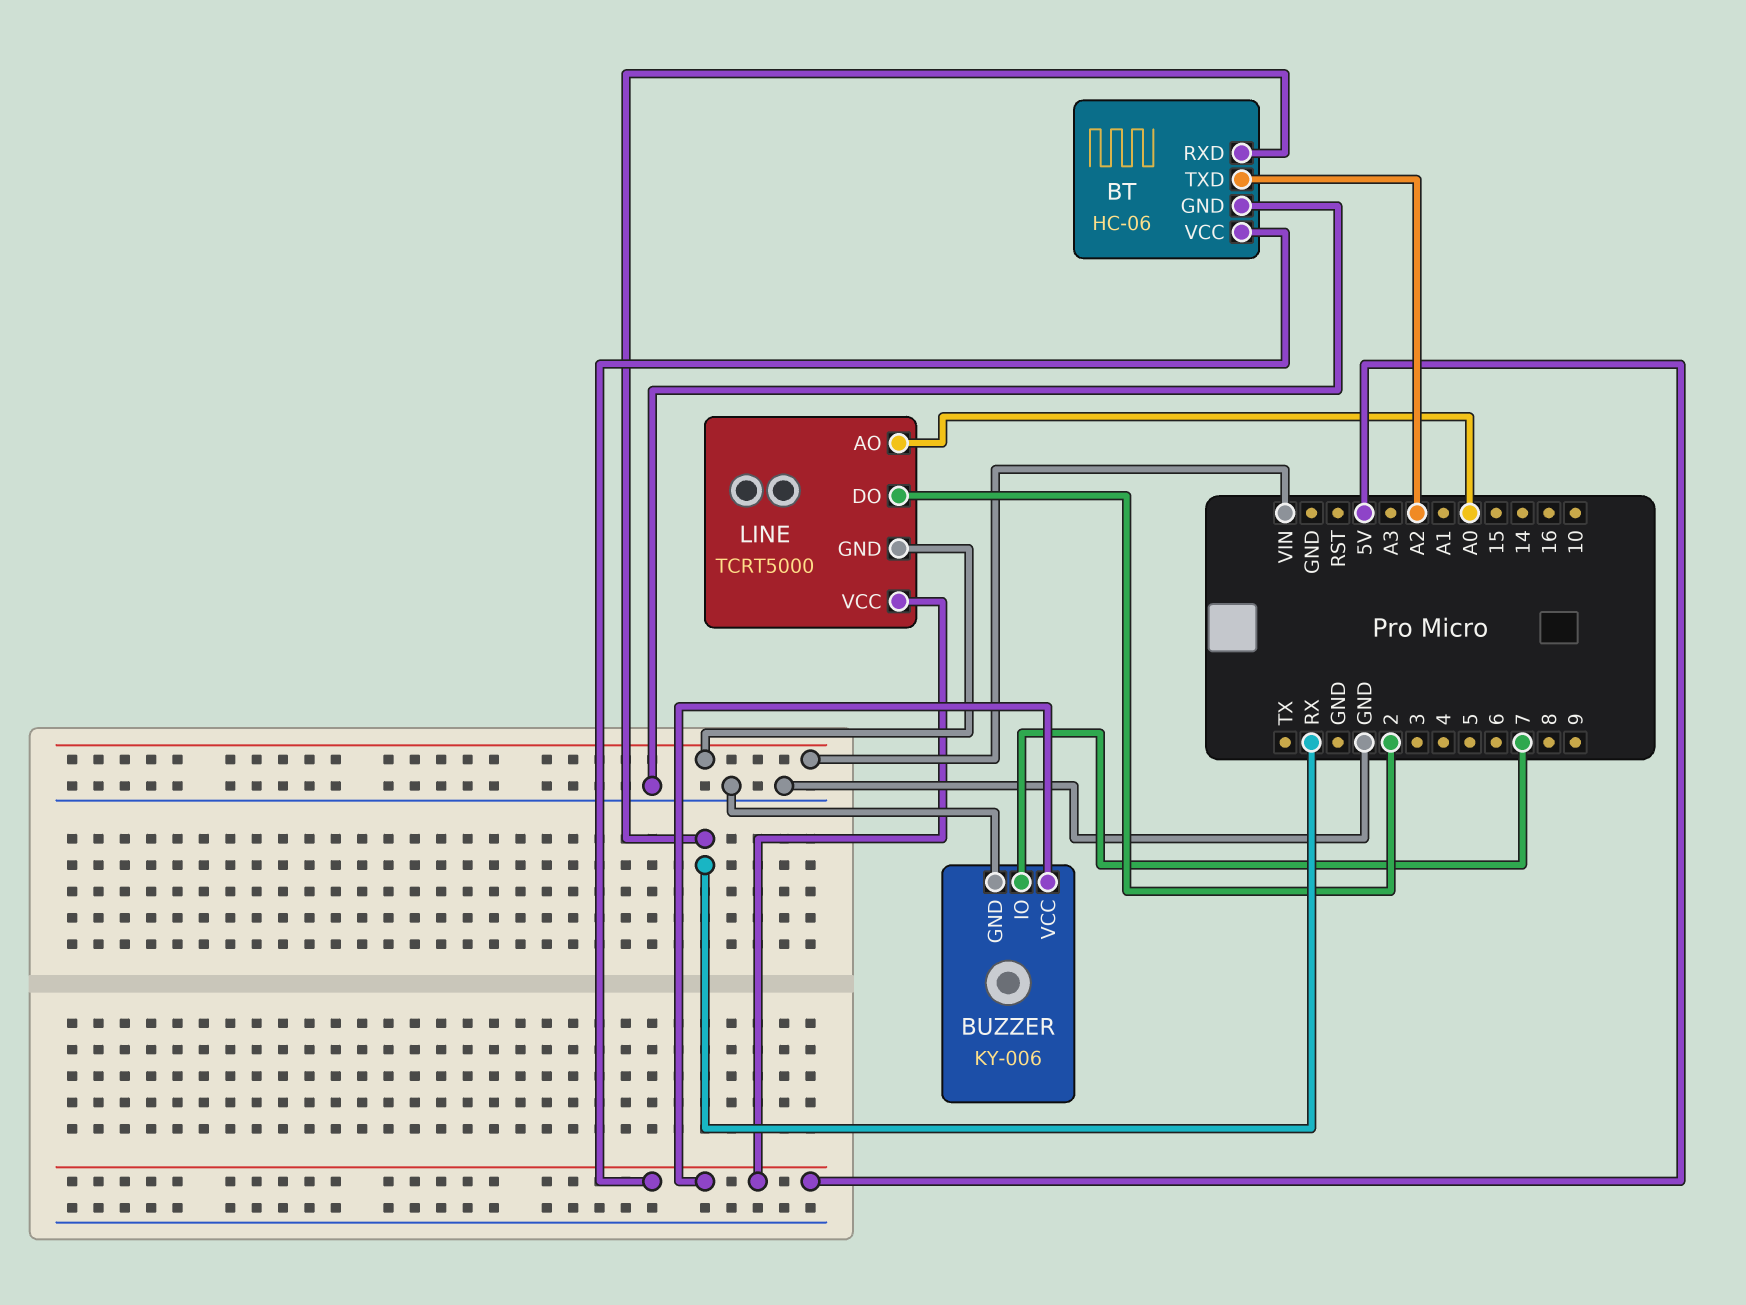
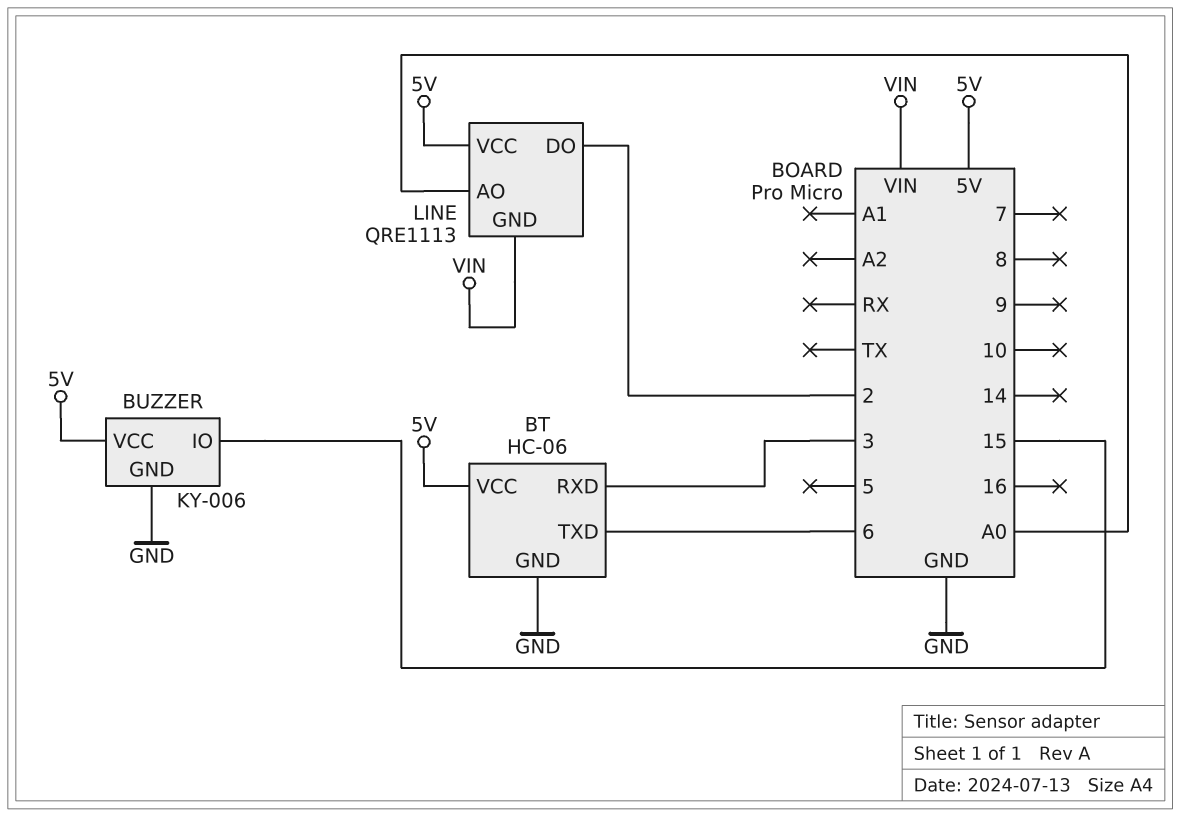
BT pin RXD: RX -> 3
BT pin TXD: A2 -> 6
BUZZER pin IO: 7 -> 15
LINE: TCRT5000 -> QRE1113

